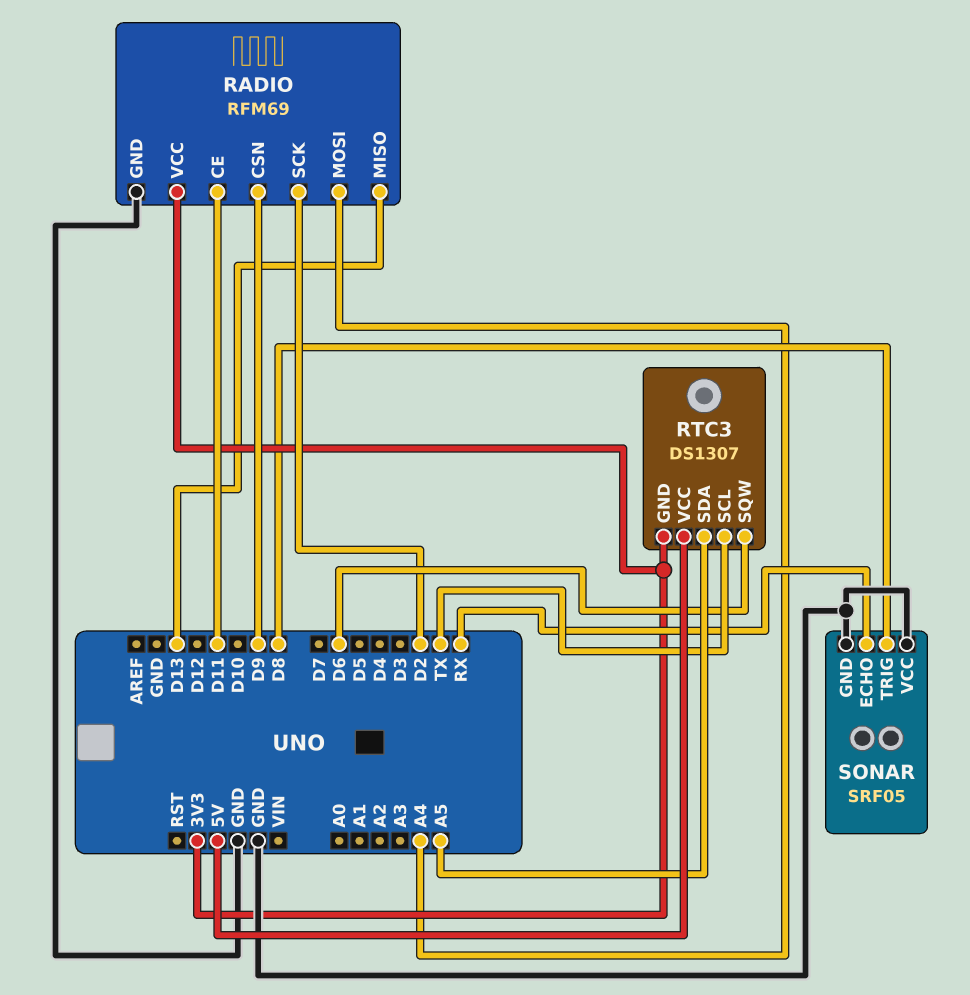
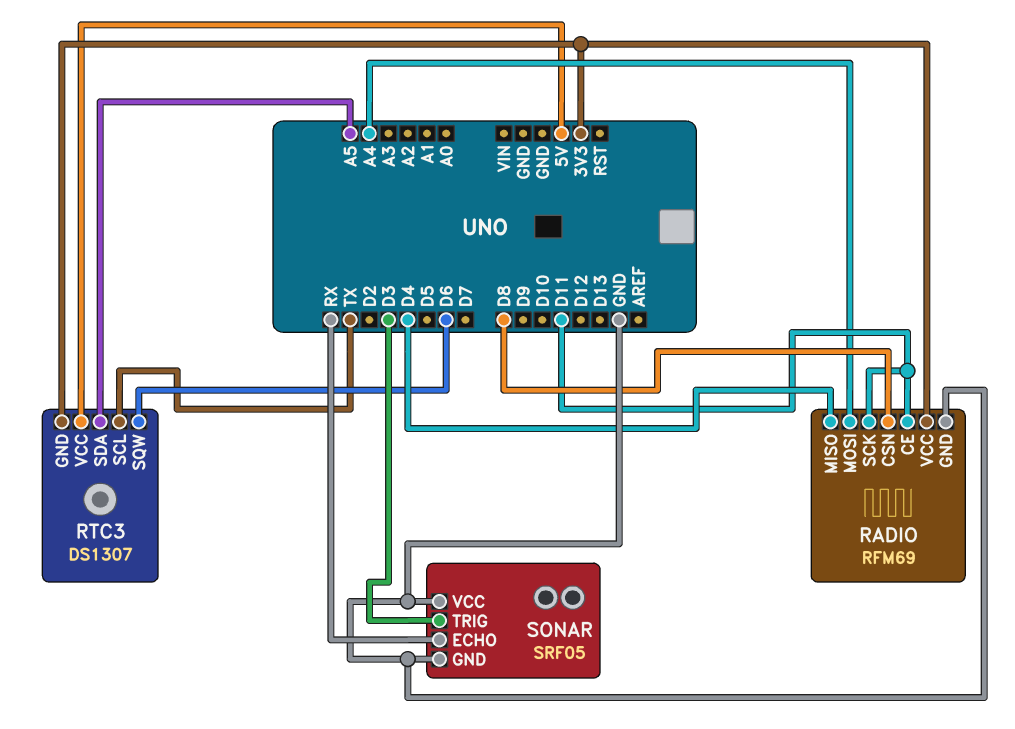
RADIO pin CSN: D9 -> D8
RADIO pin MISO: D13 -> D4
RADIO pin SCK: D2 -> D11
SONAR pin TRIG: D8 -> D3

